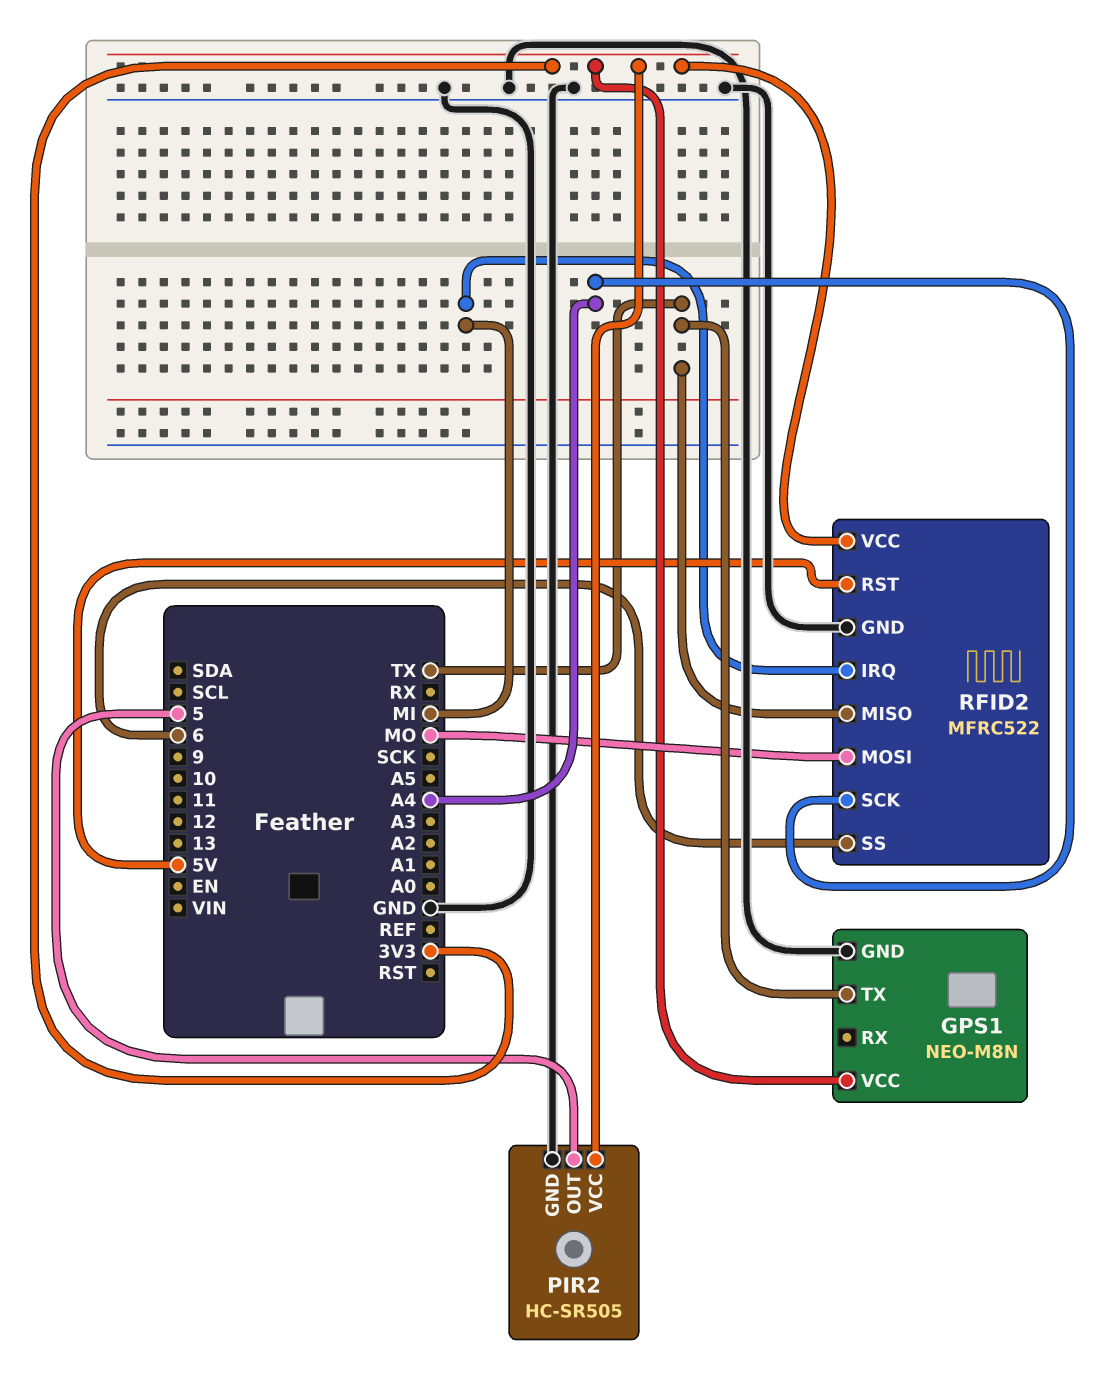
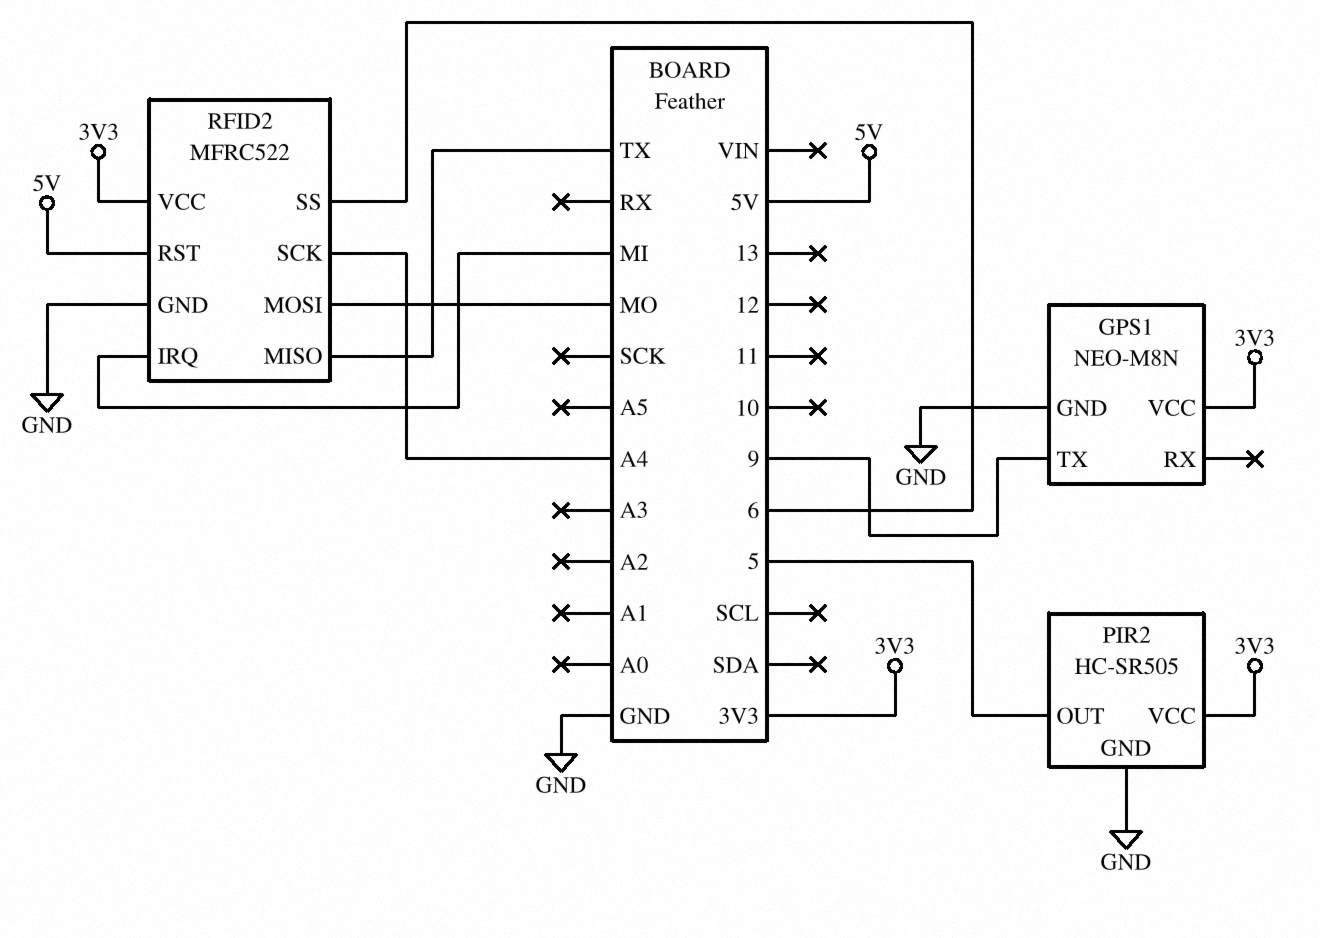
GPS1 pin TX: TX -> 9

